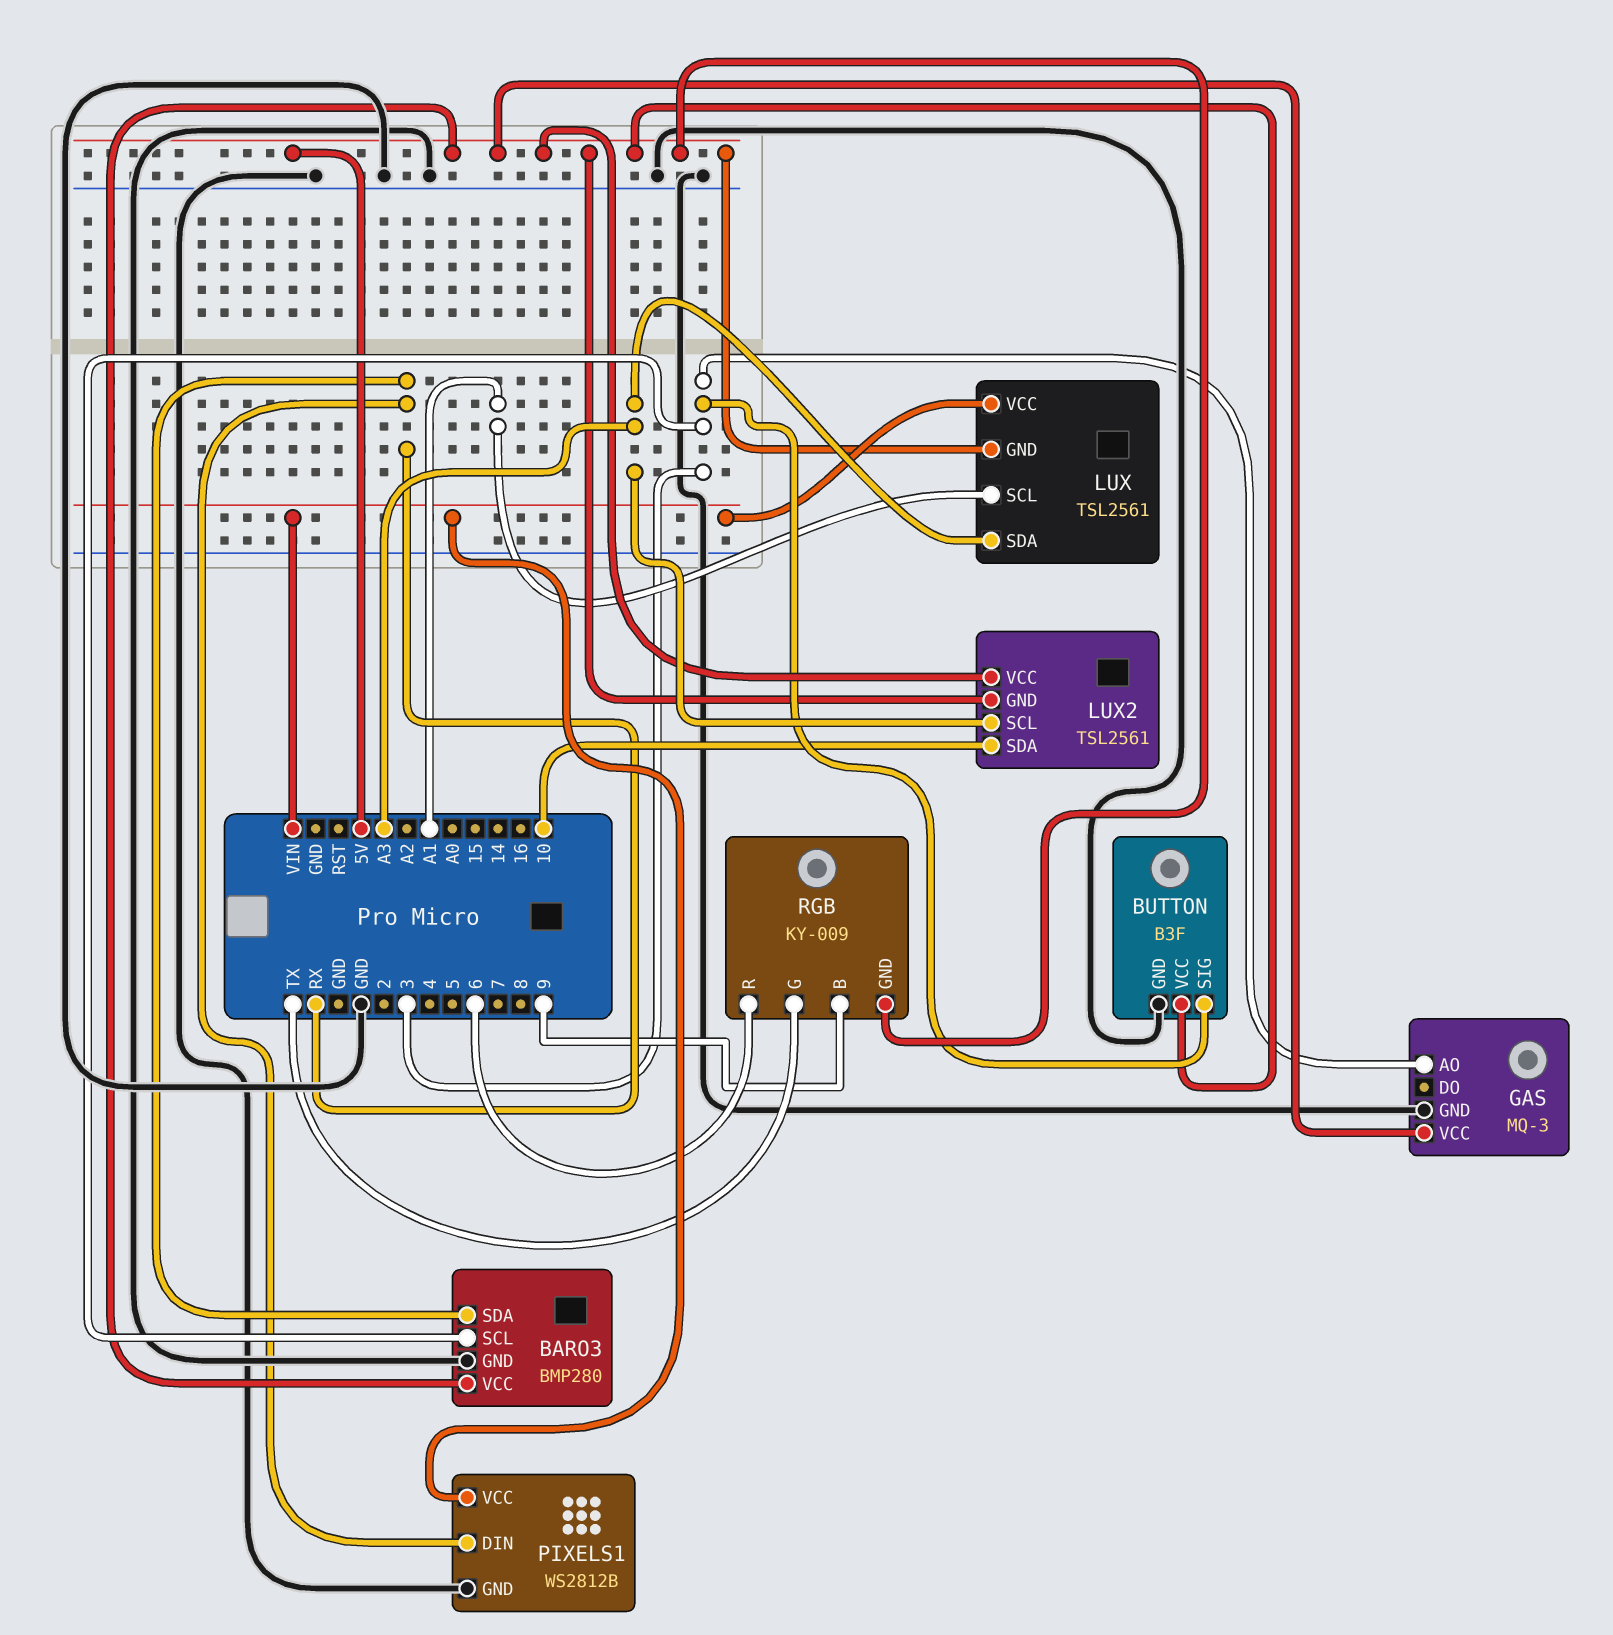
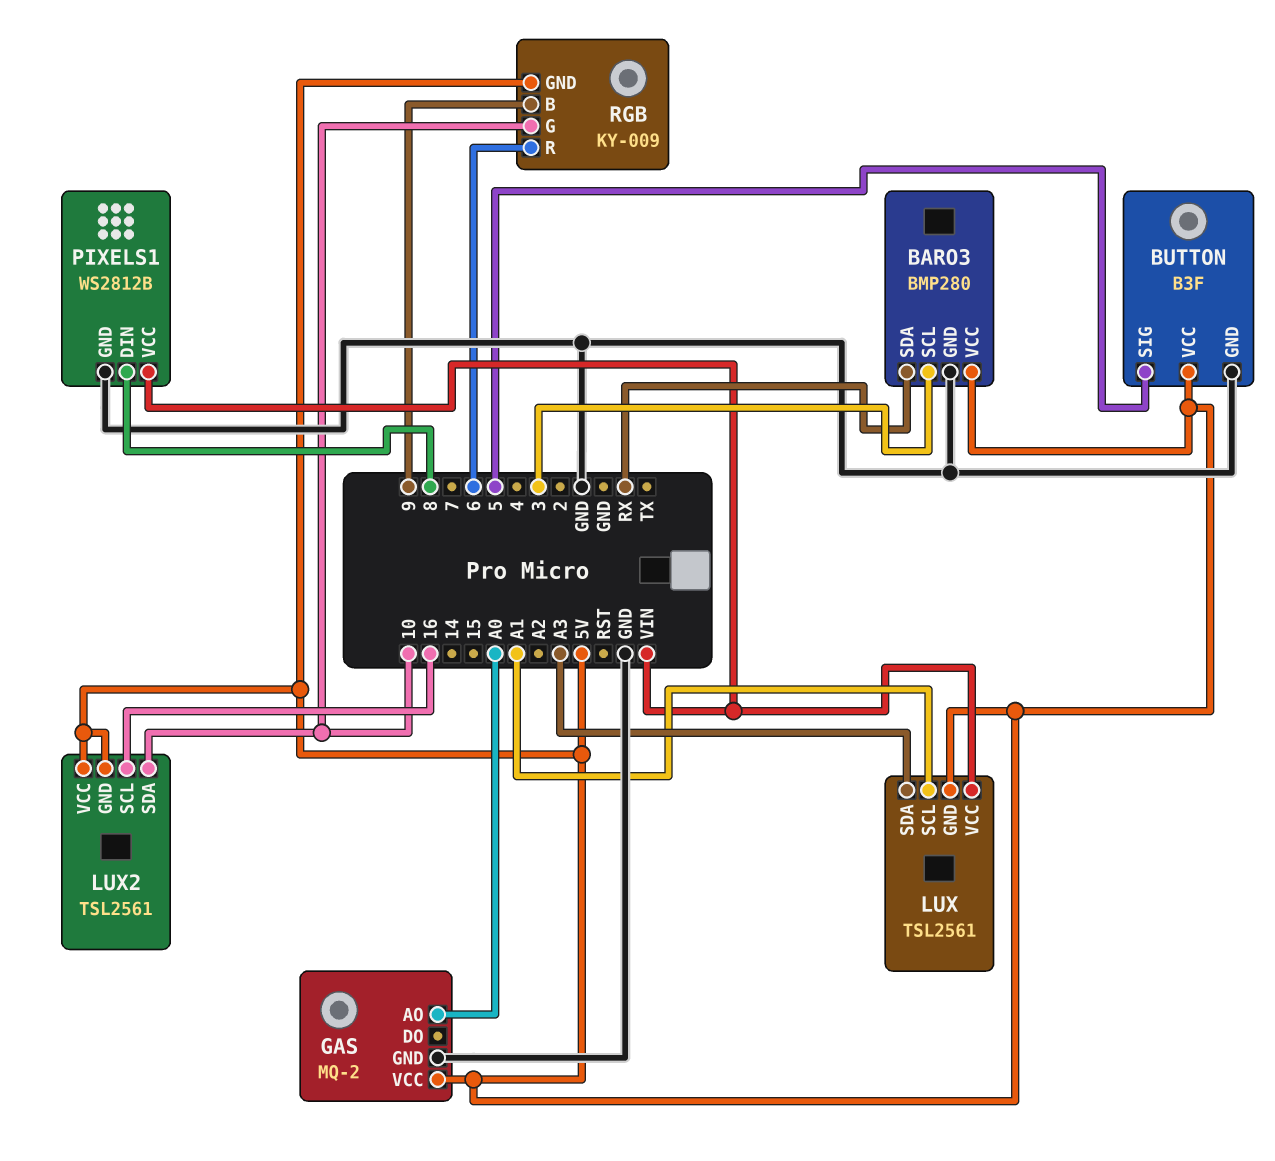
BUTTON pin SIG: 3 -> 5
GAS: MQ-3 -> MQ-2
GAS pin AO: 3 -> A0
LUX2 pin SCL: A3 -> 16
PIXELS1 pin DIN: RX -> 8
RGB pin G: TX -> 10

